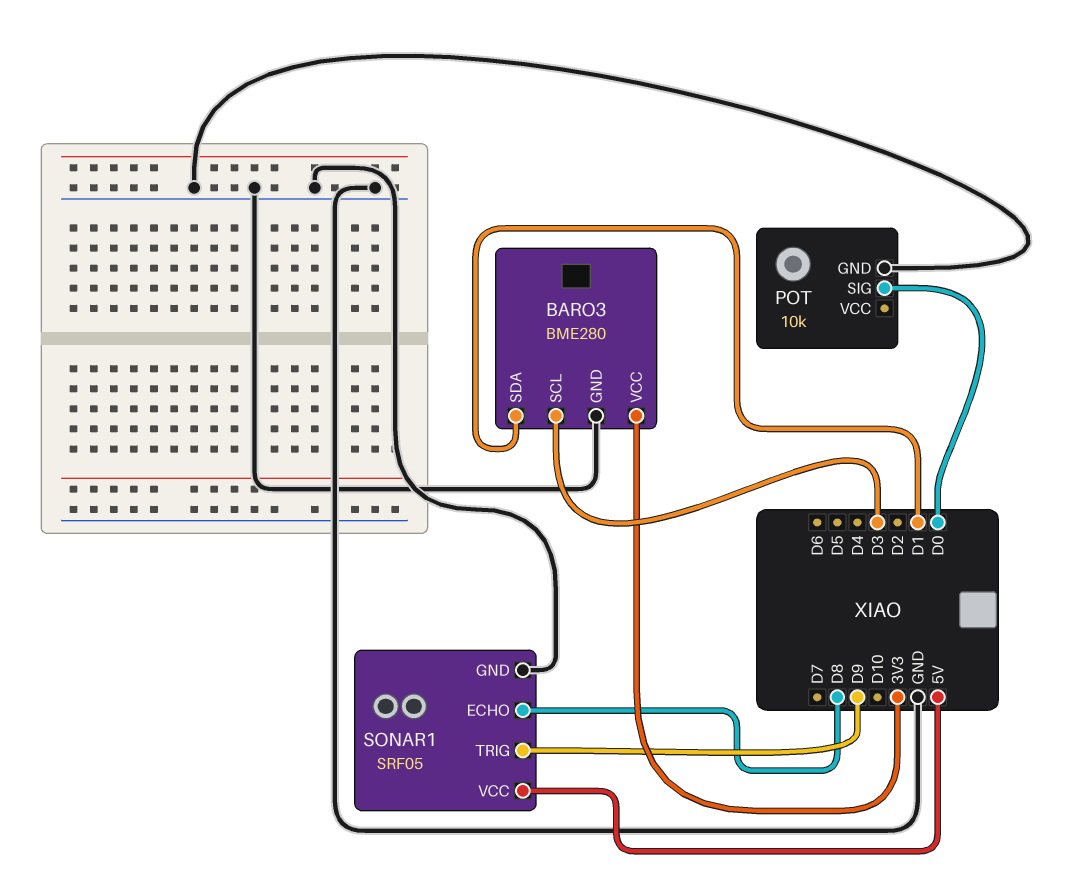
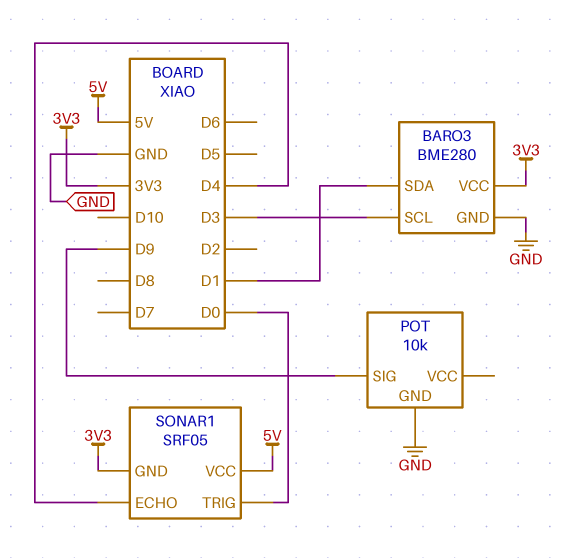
POT pin SIG: D0 -> D9
SONAR1 pin ECHO: D8 -> D4
SONAR1 pin GND: GND -> 3V3
SONAR1 pin TRIG: D9 -> D0

